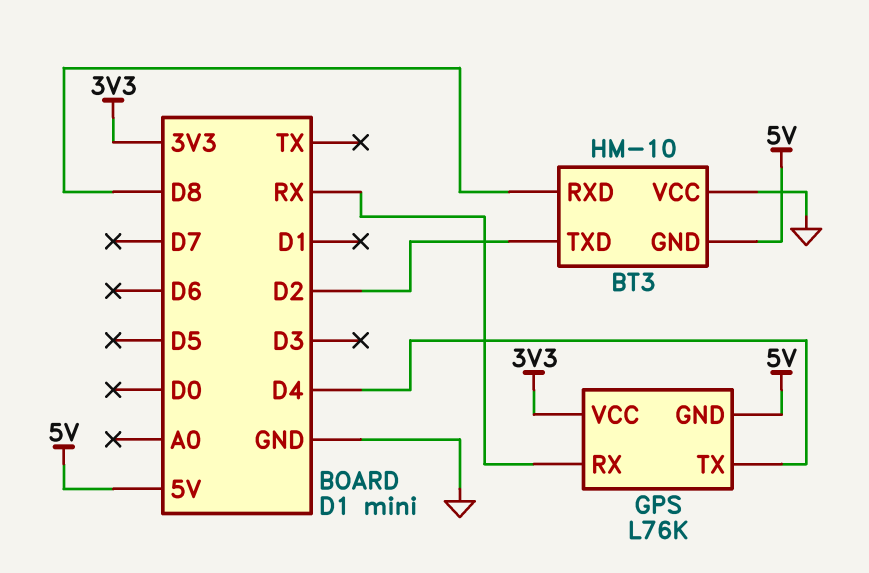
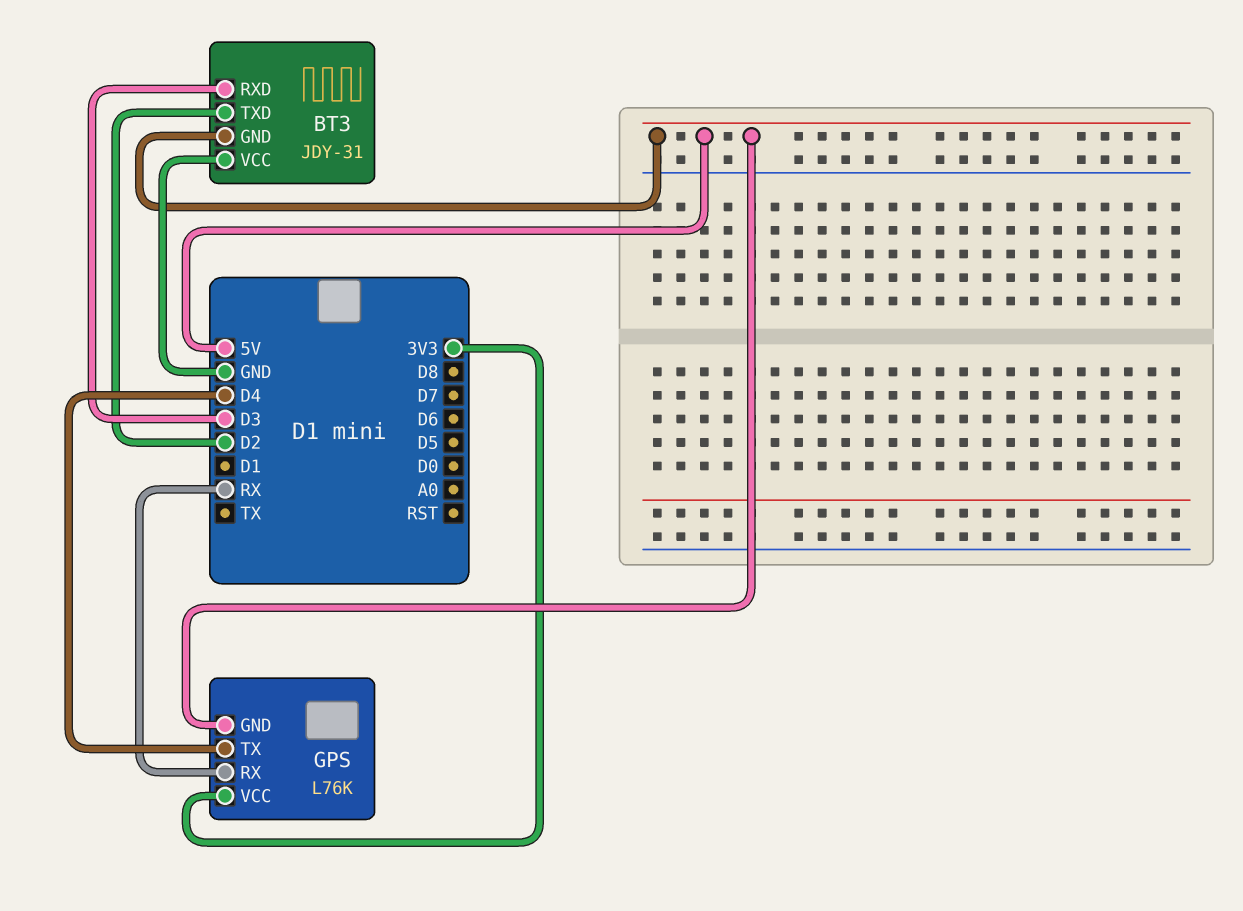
BT3: HM-10 -> JDY-31
BT3 pin RXD: D8 -> D3

